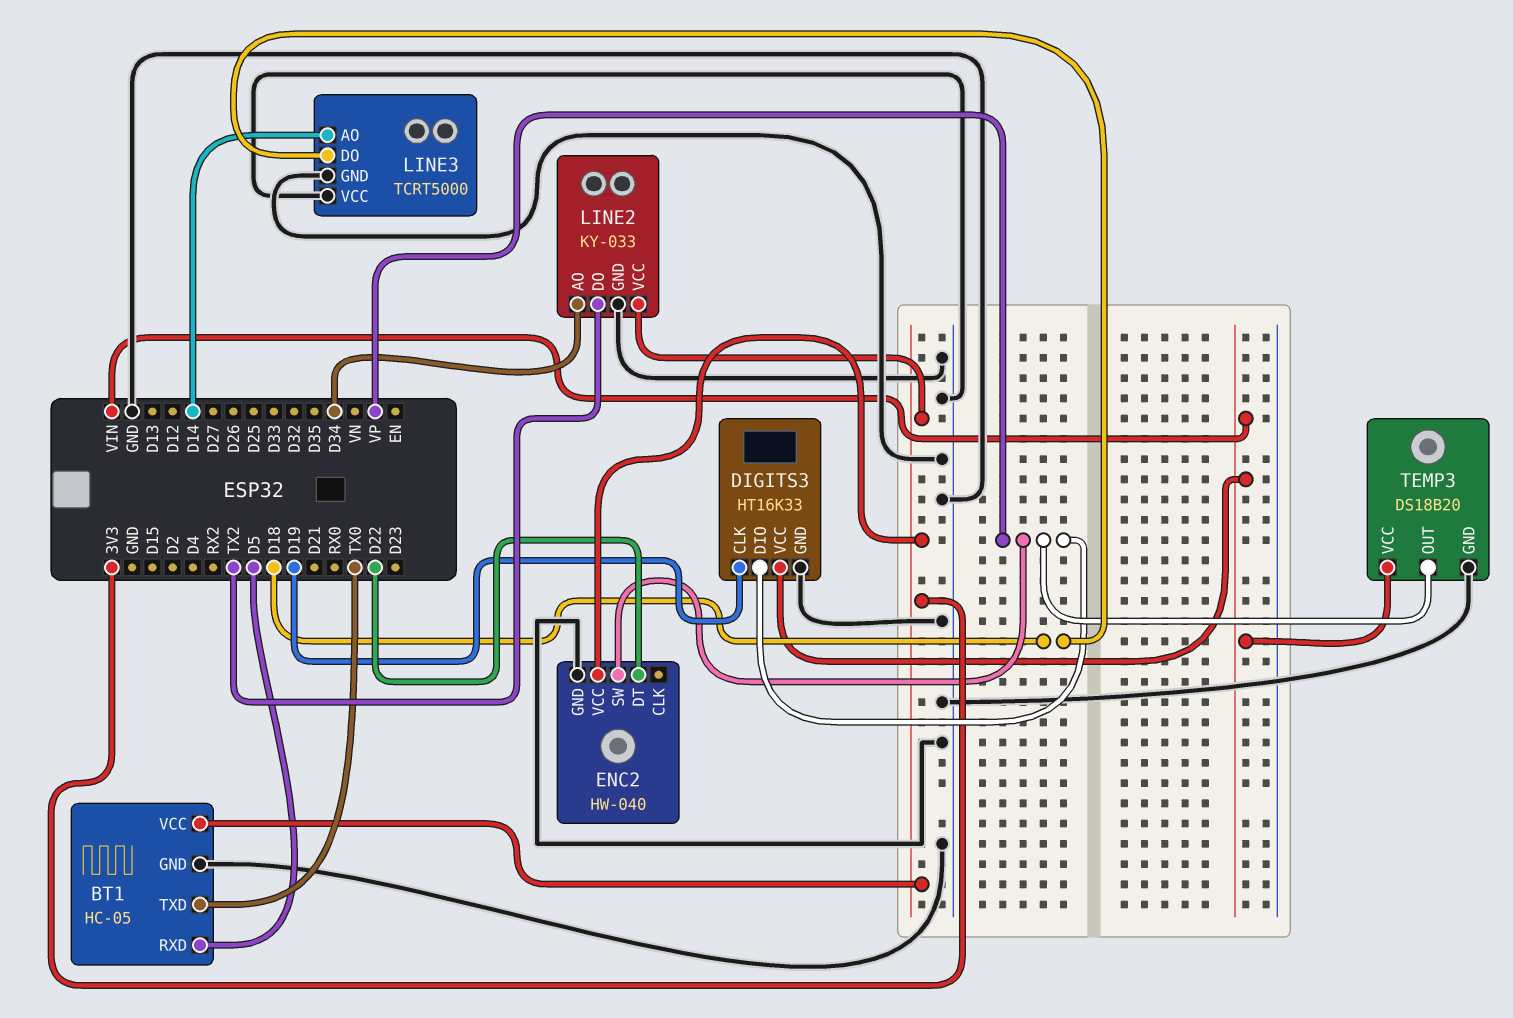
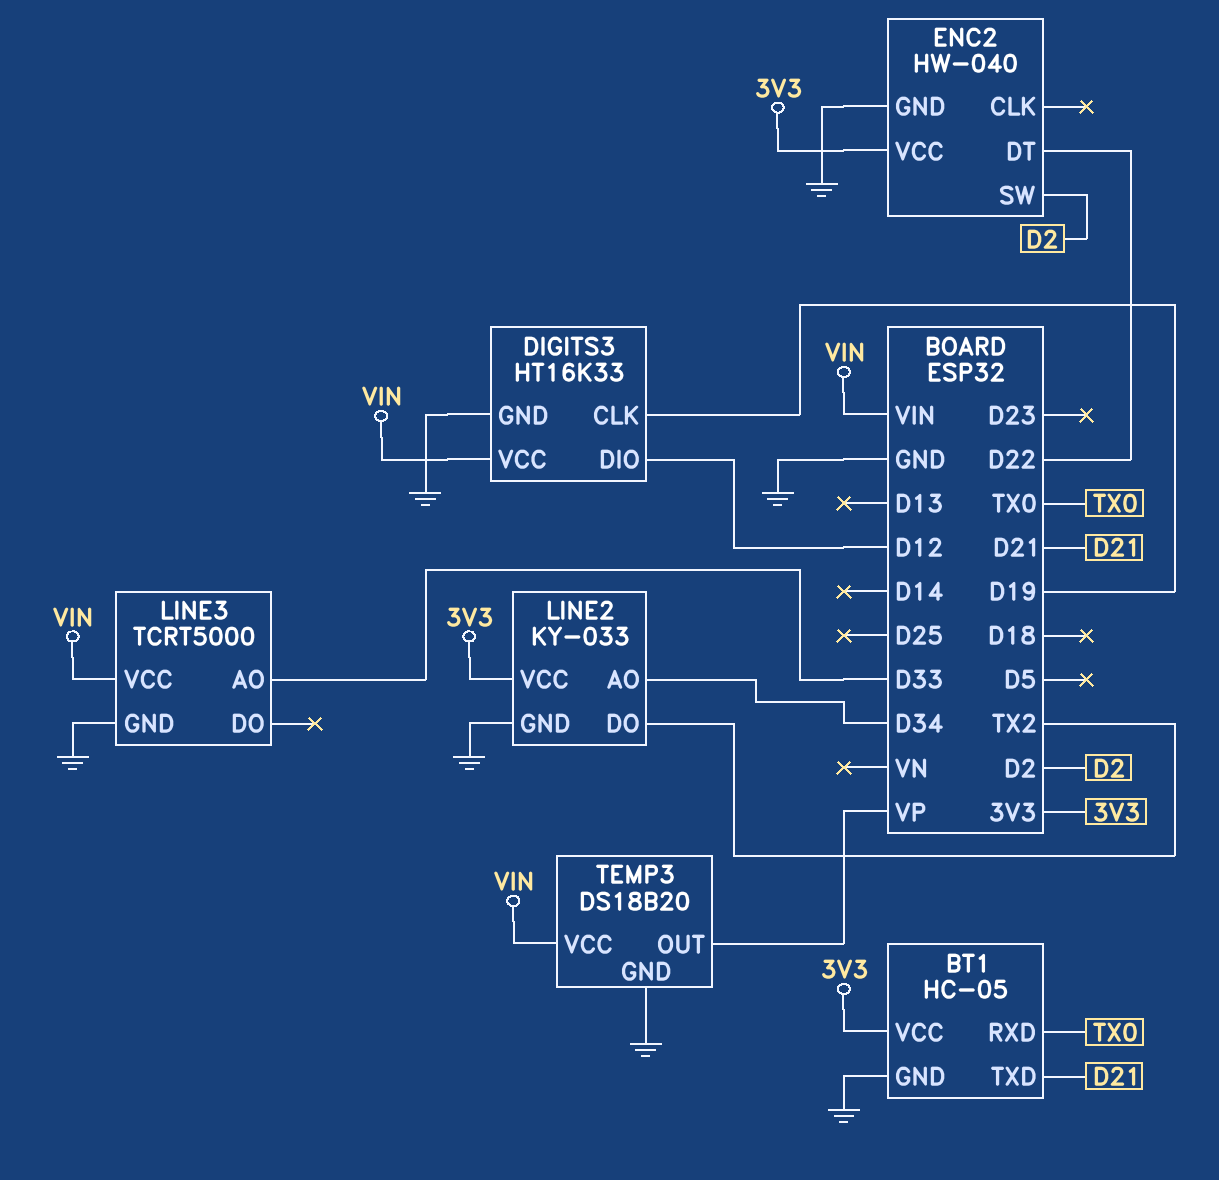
BT1 pin RXD: D5 -> TX0
BT1 pin TXD: TX0 -> D21
DIGITS3 pin DIO: VP -> D12
ENC2 pin SW: VP -> D2
LINE3 pin AO: D14 -> D33
LINE3 pin DO: D18 -> none
LINE3 pin VCC: GND -> VIN

